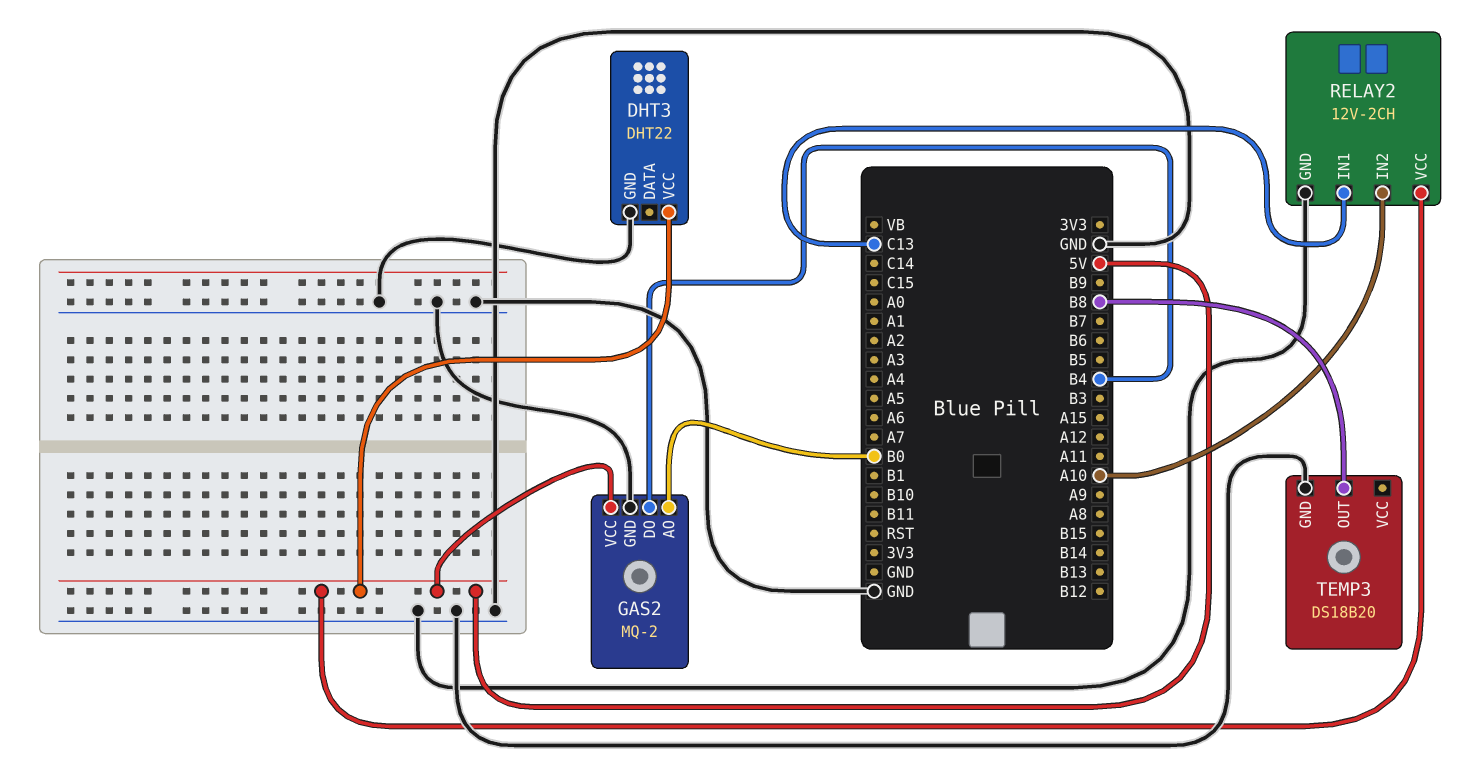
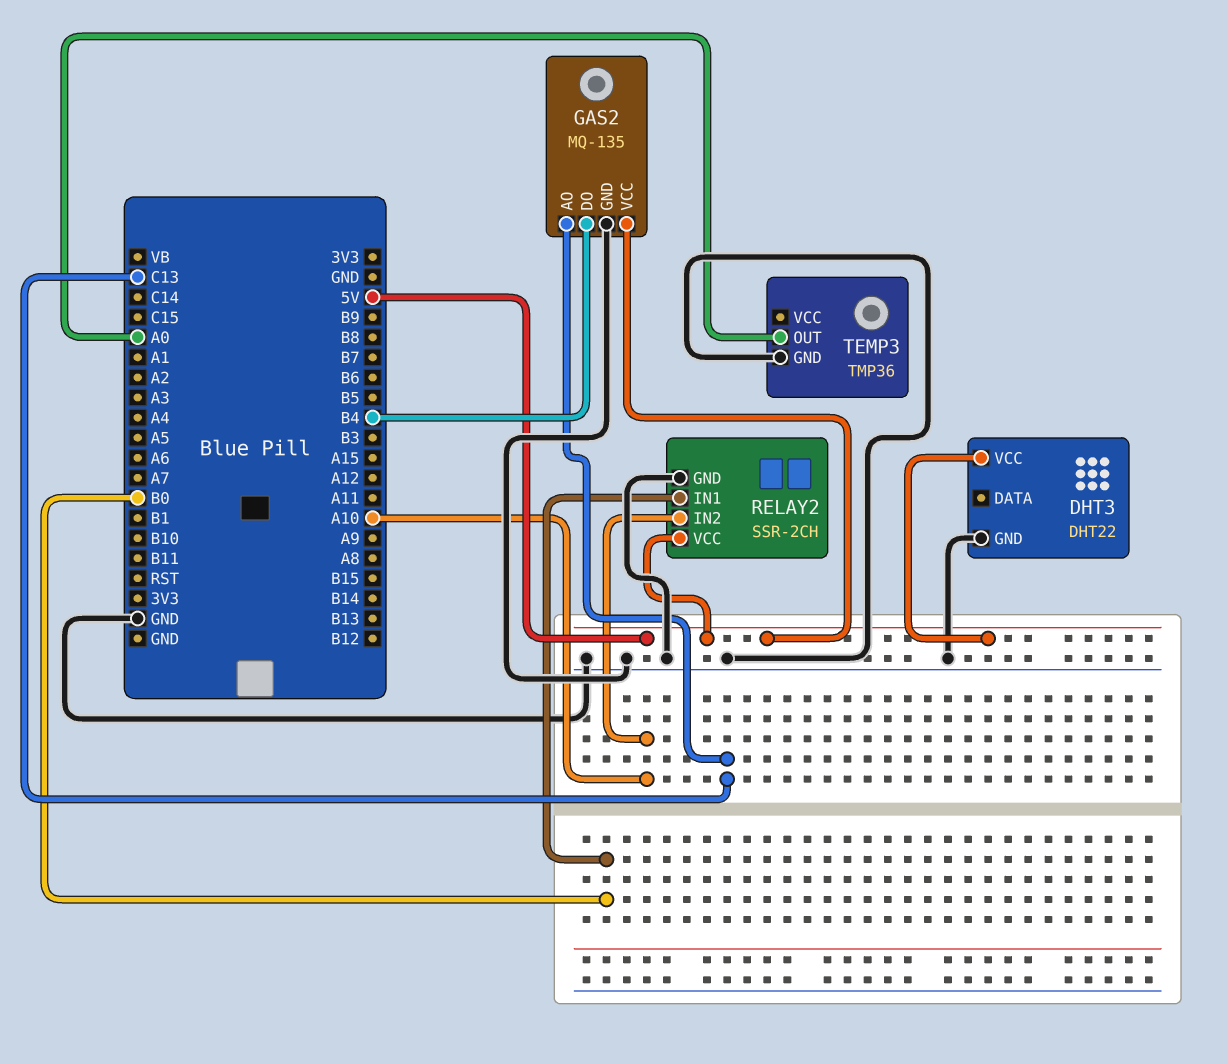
GAS2: MQ-2 -> MQ-135
GAS2 pin AO: B0 -> C13
RELAY2: 12V-2CH -> SSR-2CH
RELAY2 pin IN1: C13 -> B0
TEMP3: DS18B20 -> TMP36
TEMP3 pin OUT: B8 -> A0

